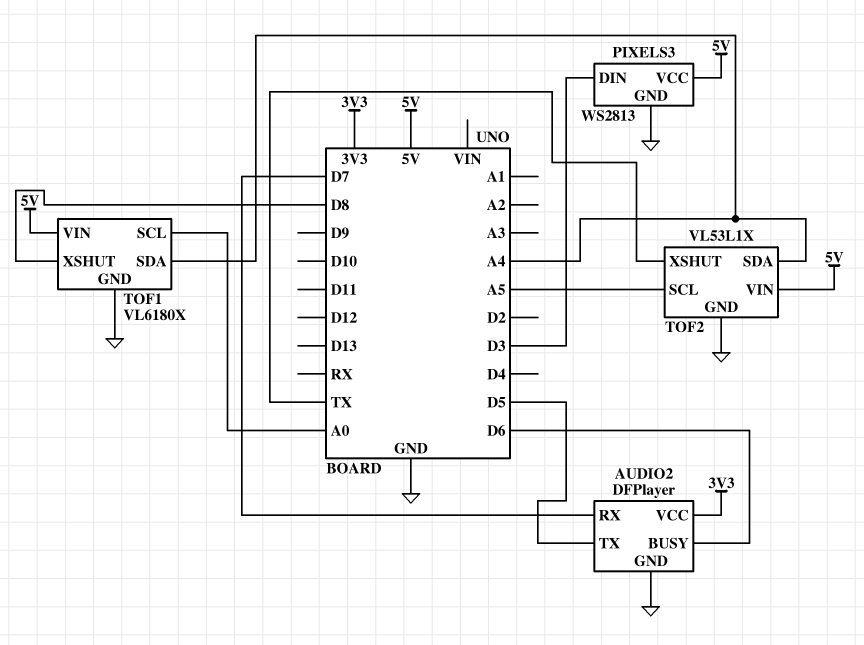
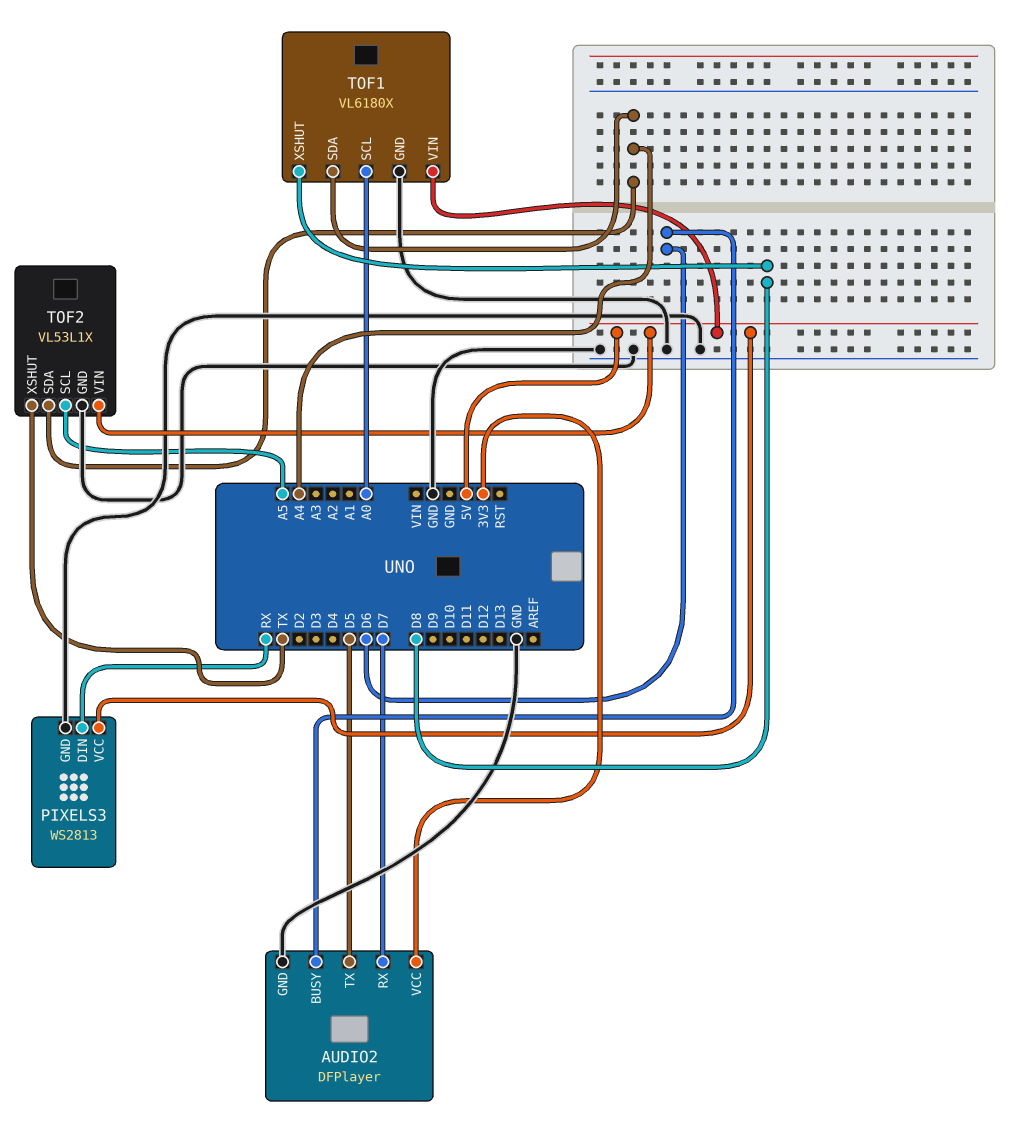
PIXELS3 pin DIN: D3 -> RX

